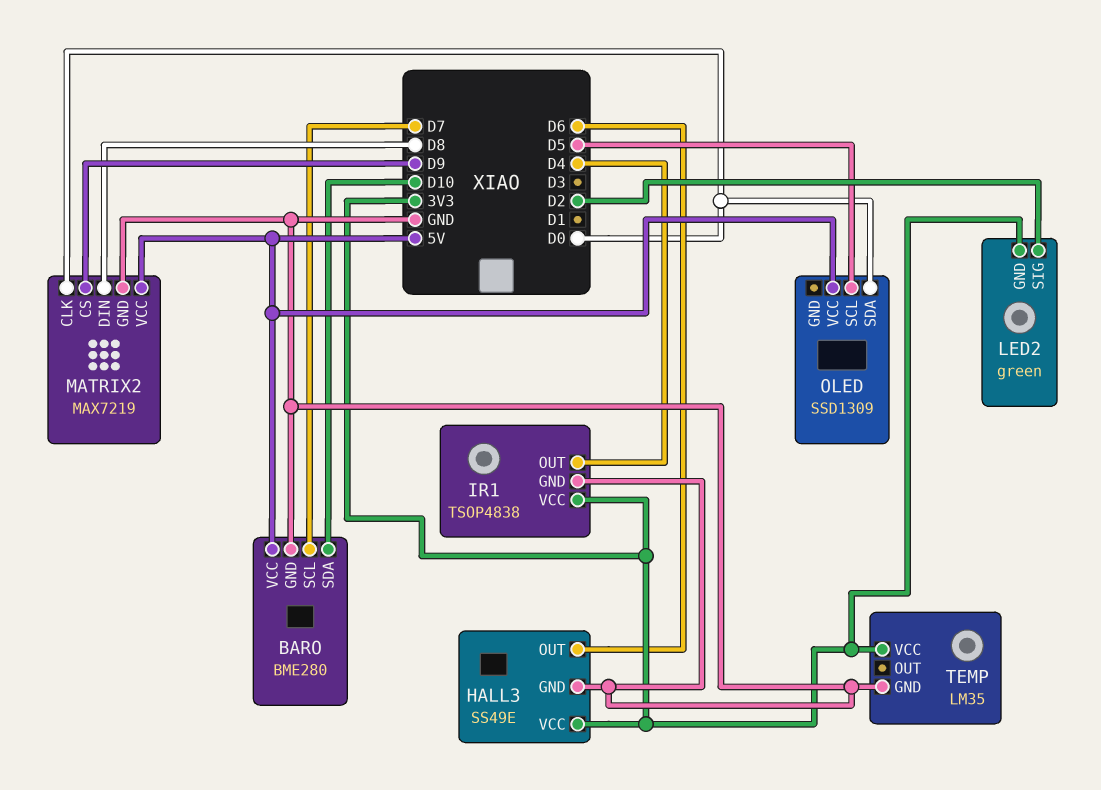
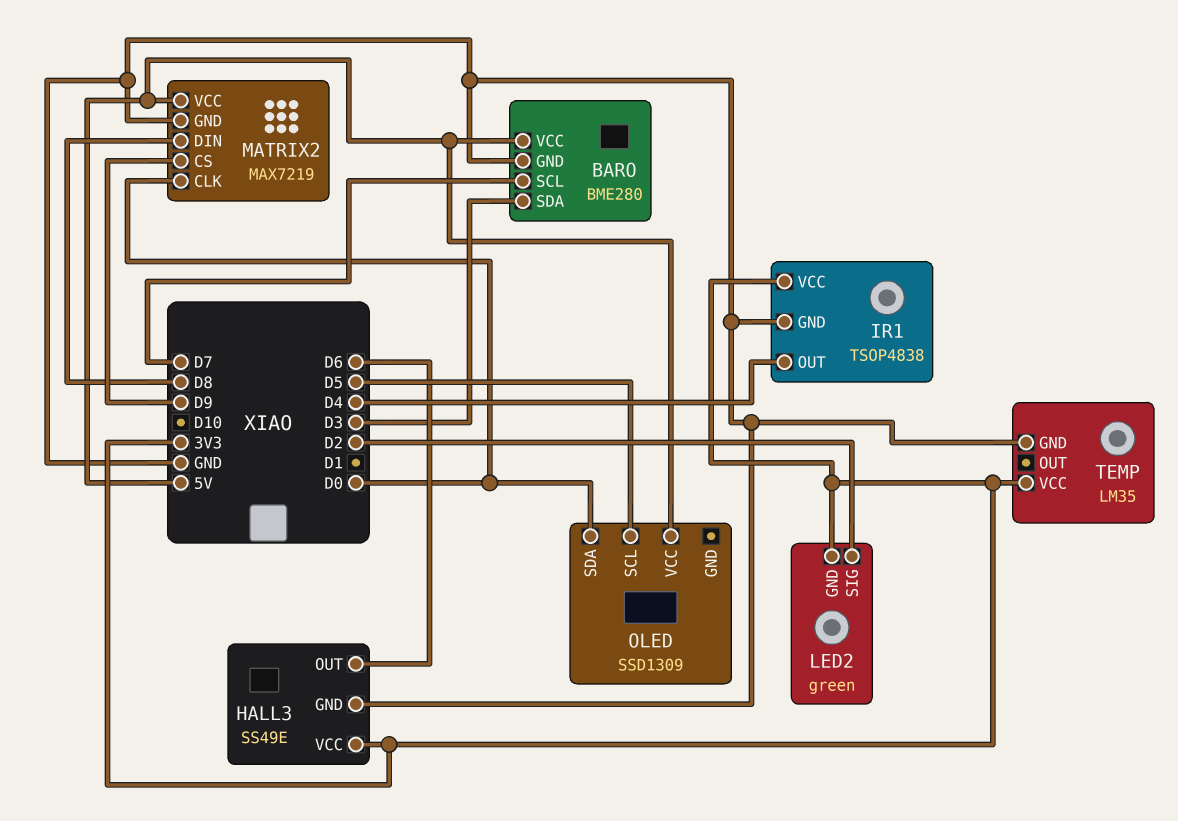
BARO pin SDA: D10 -> D3

